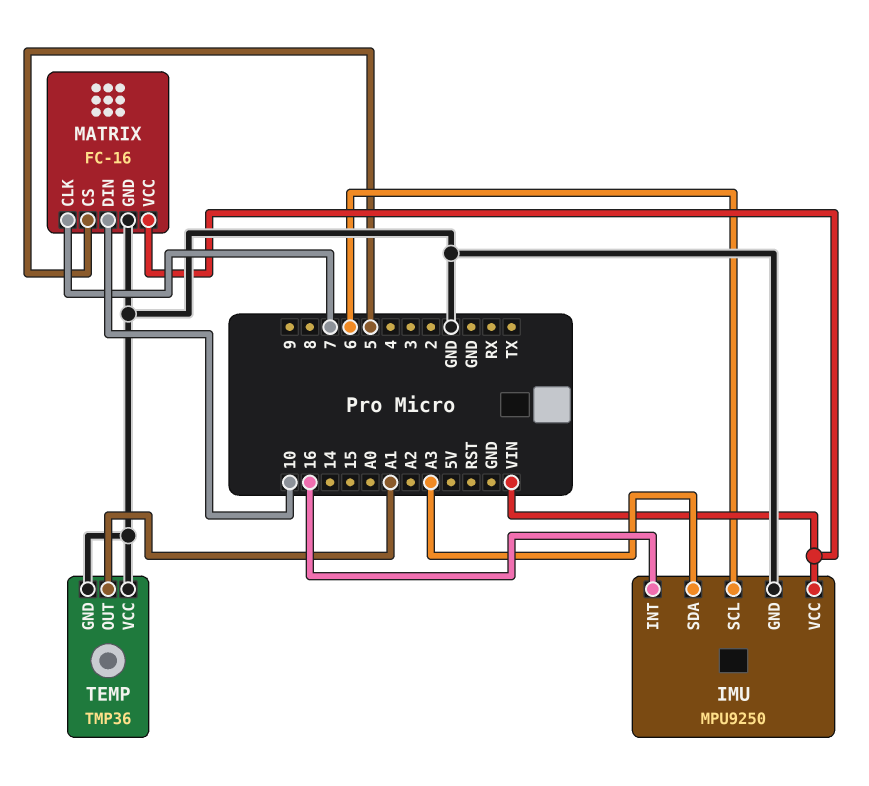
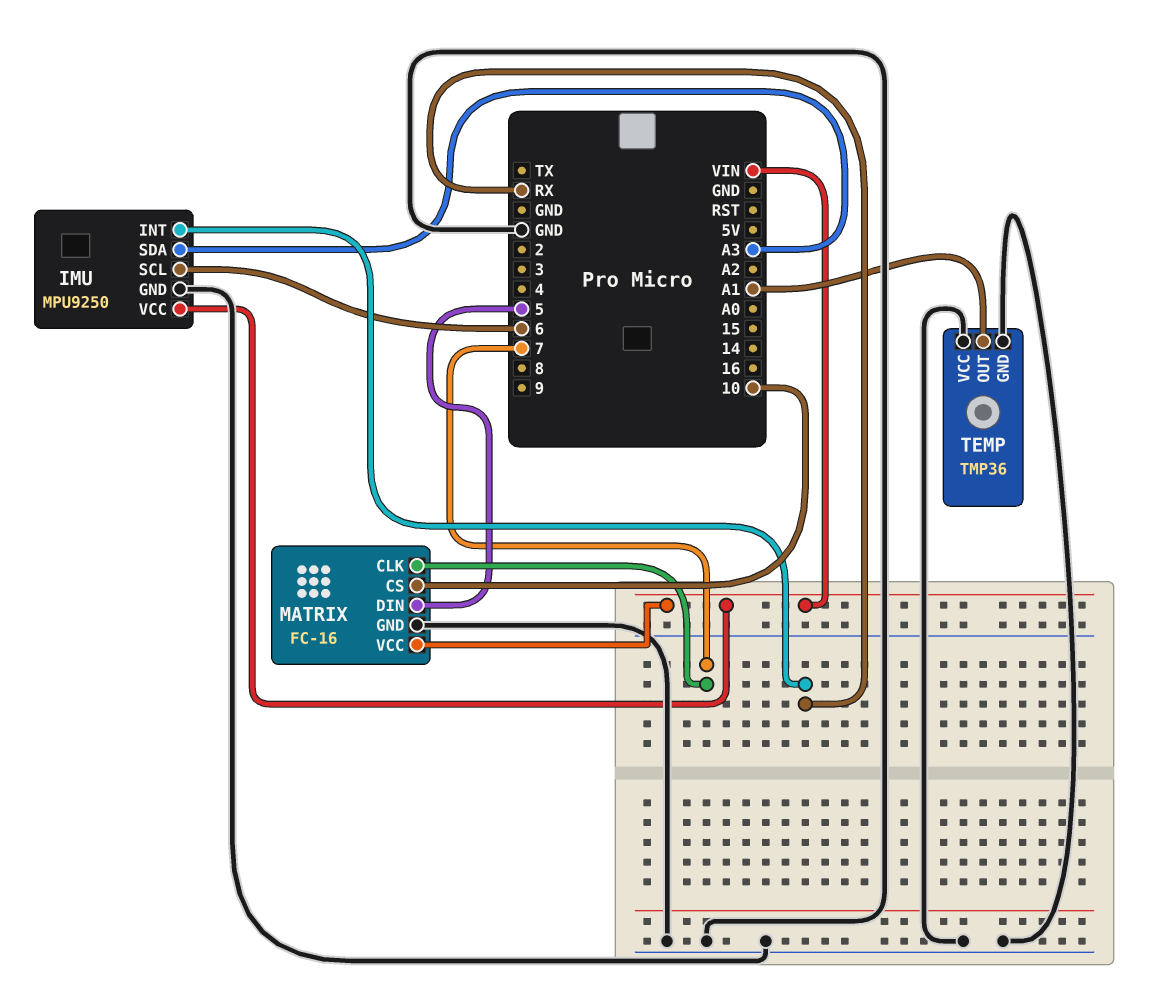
IMU pin INT: 16 -> RX
MATRIX pin CS: 5 -> 10
MATRIX pin DIN: 10 -> 5

